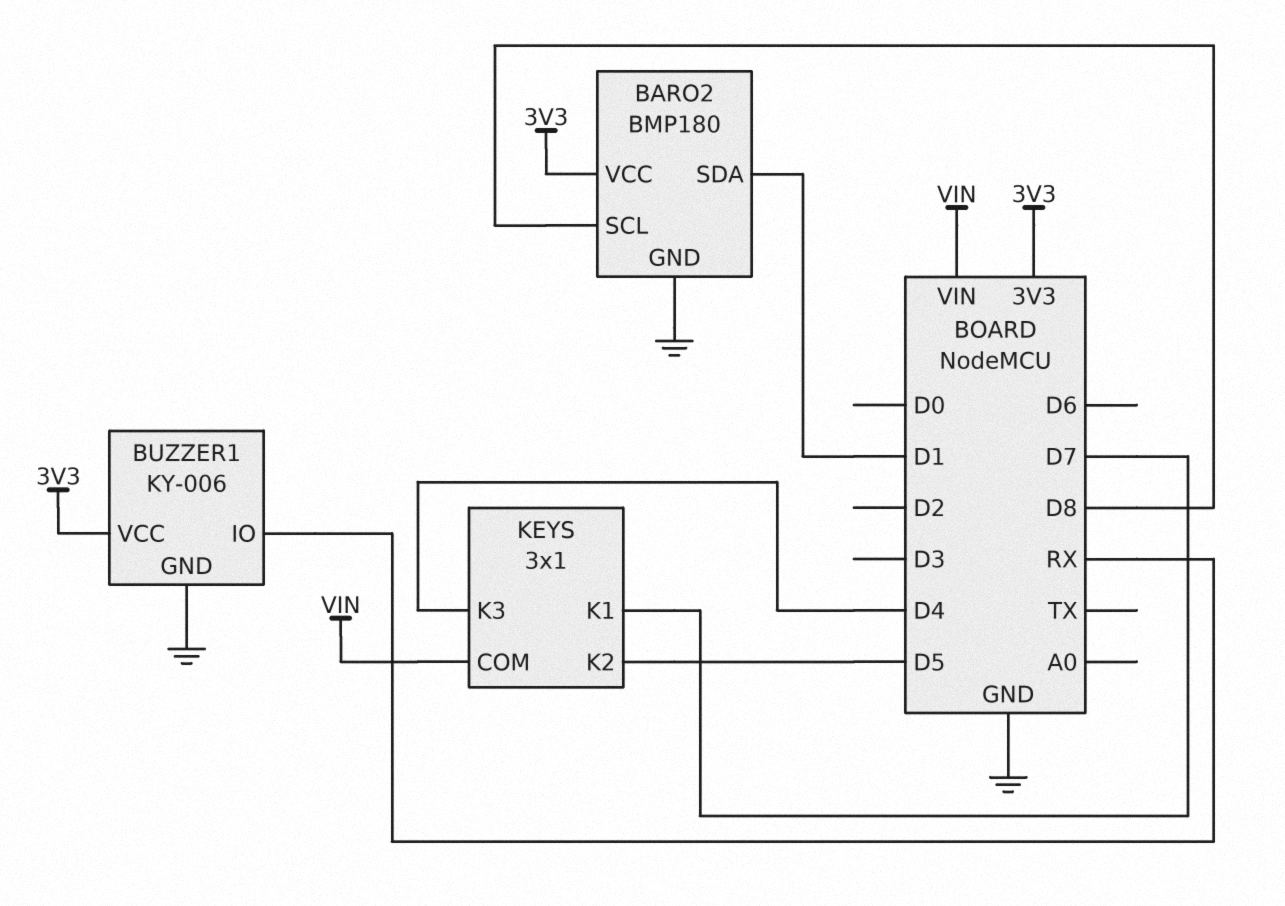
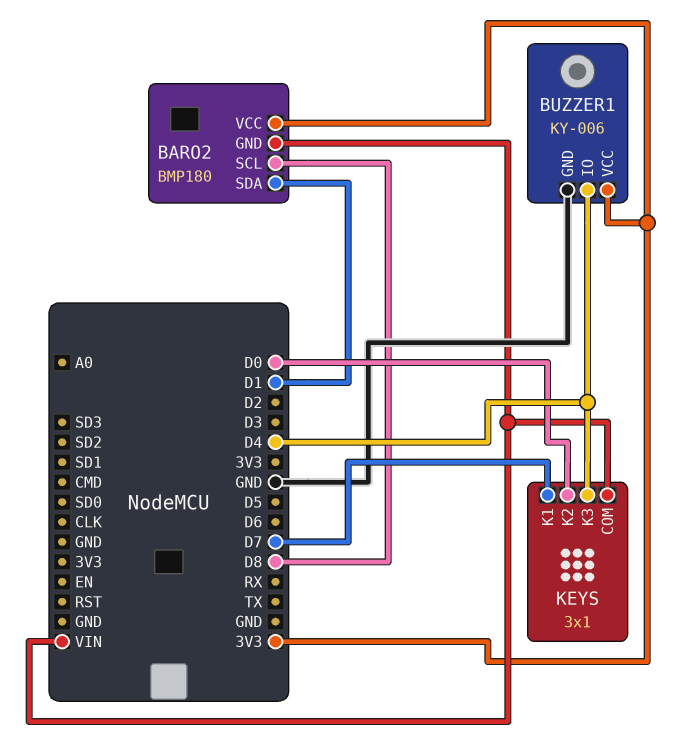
BARO2 pin GND: GND -> VIN
BUZZER1 pin IO: RX -> D4
KEYS pin K2: D5 -> D0

